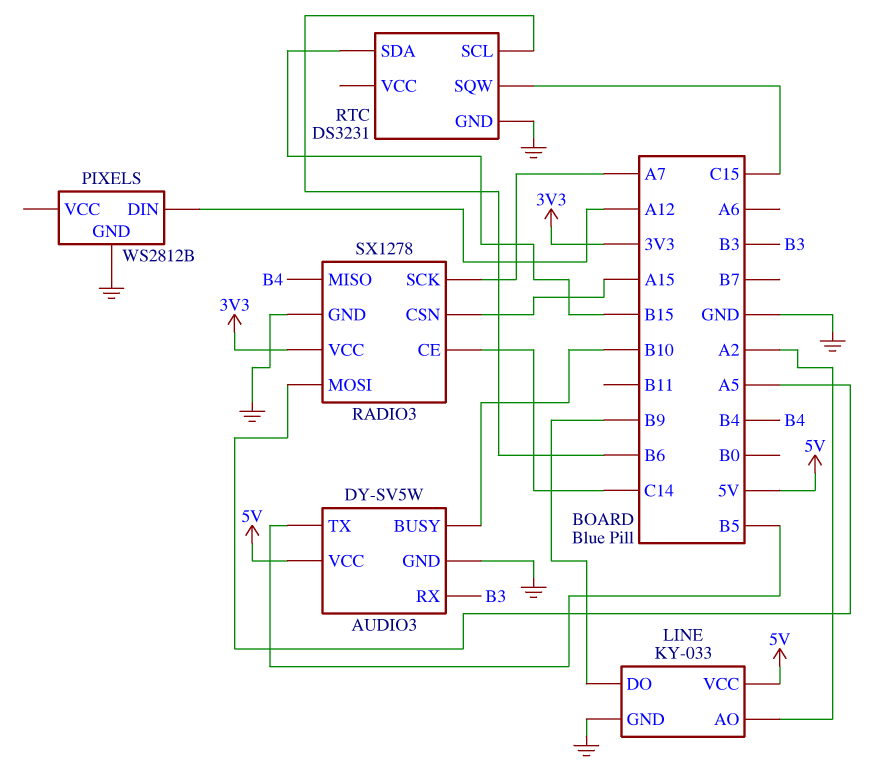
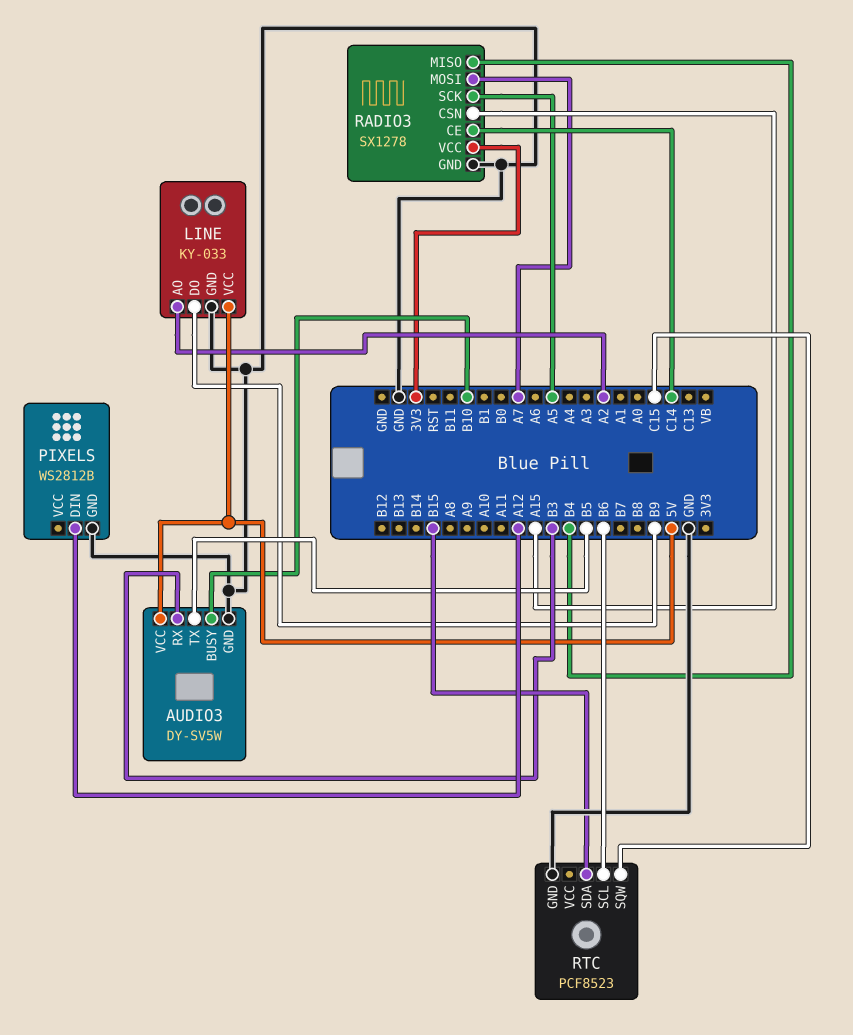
RADIO3 pin MOSI: A5 -> A7
RADIO3 pin SCK: A7 -> A5
RTC: DS3231 -> PCF8523

